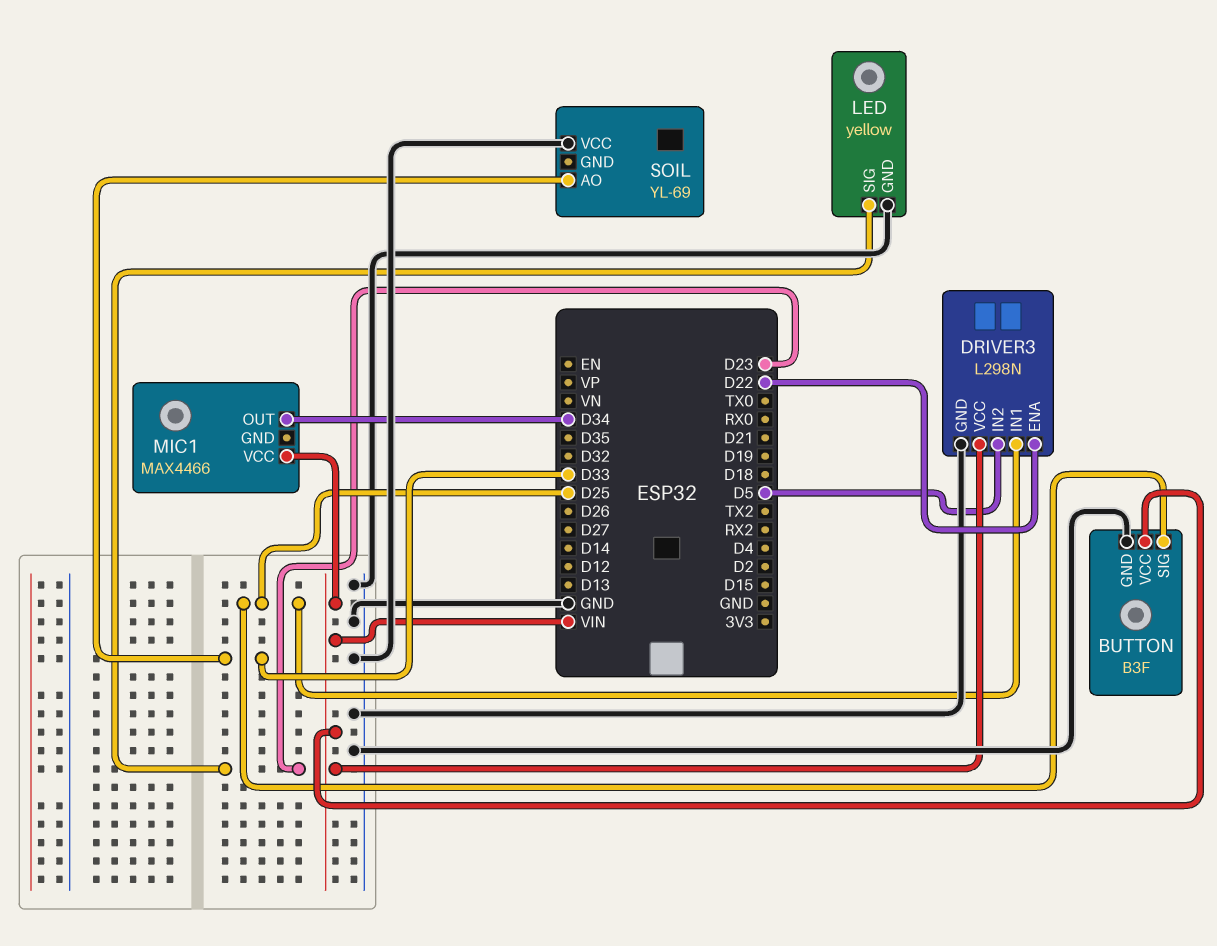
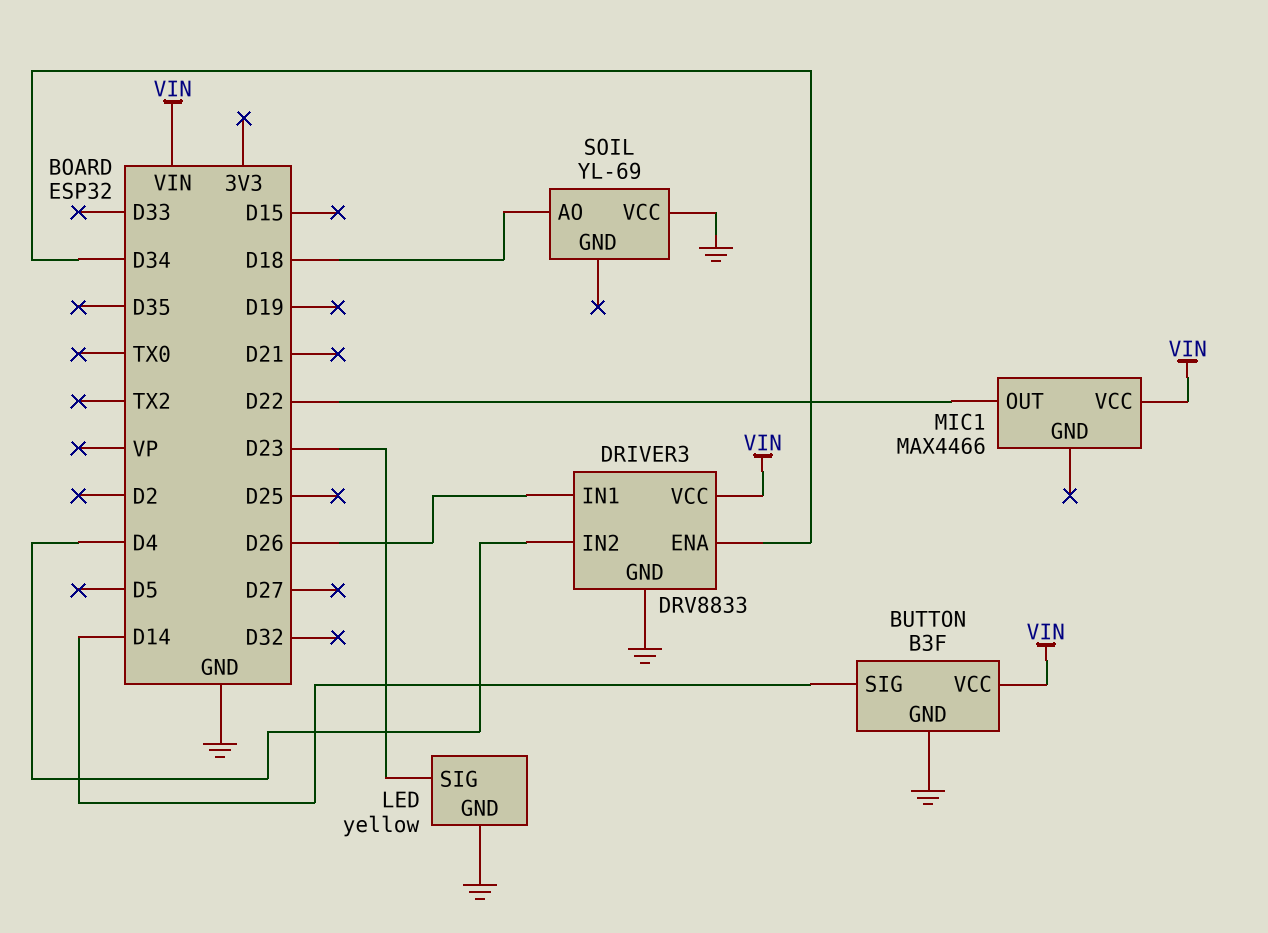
BUTTON pin SIG: D25 -> D14
DRIVER3: L298N -> DRV8833
DRIVER3 pin ENA: D22 -> D34
DRIVER3 pin IN1: D25 -> D26
DRIVER3 pin IN2: D5 -> D4
MIC1 pin OUT: D34 -> D22
SOIL pin AO: D33 -> D18

